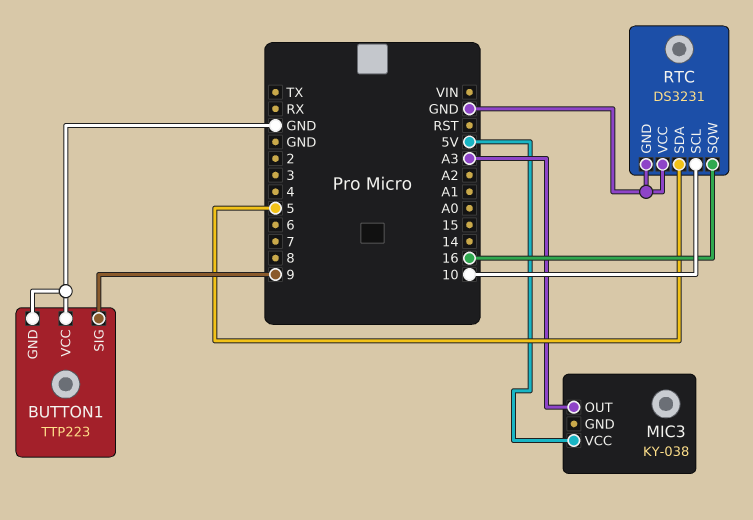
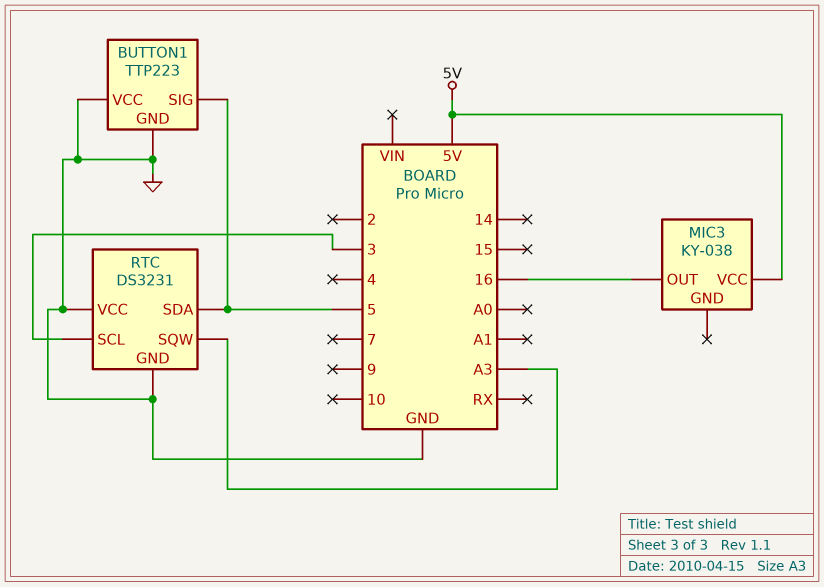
BUTTON1 pin SIG: 9 -> 5
MIC3 pin OUT: A3 -> 16
RTC pin SCL: 10 -> 3
RTC pin SQW: 16 -> A3

